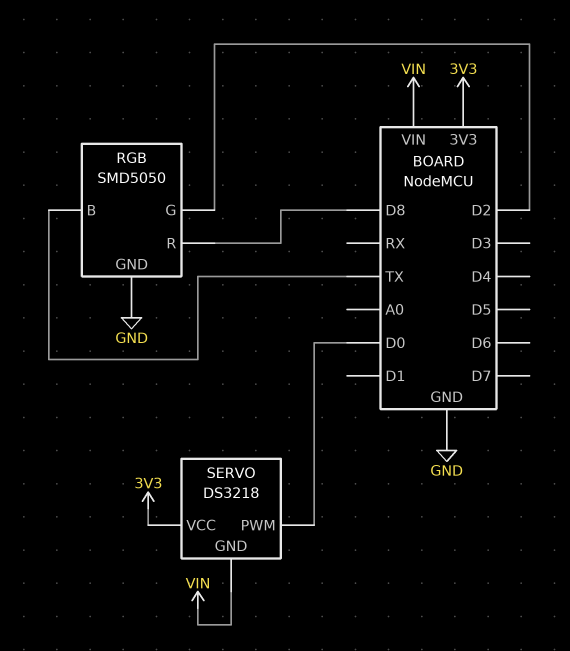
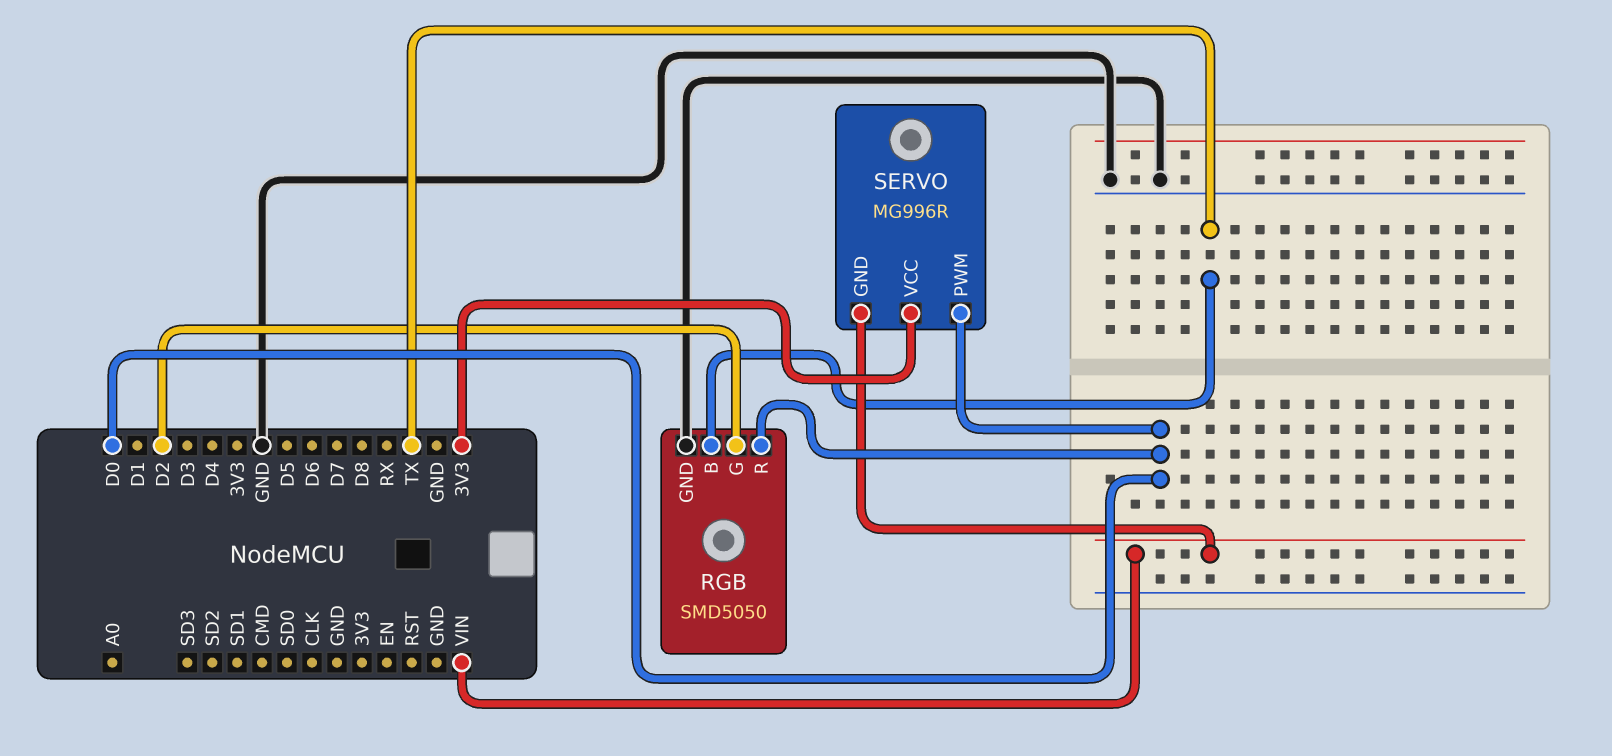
RGB pin R: D8 -> D0
SERVO: DS3218 -> MG996R

